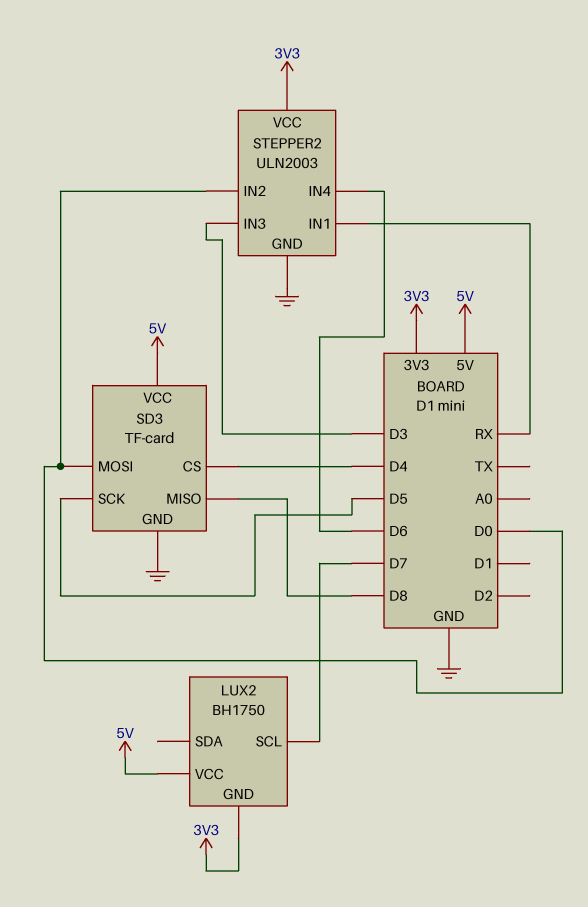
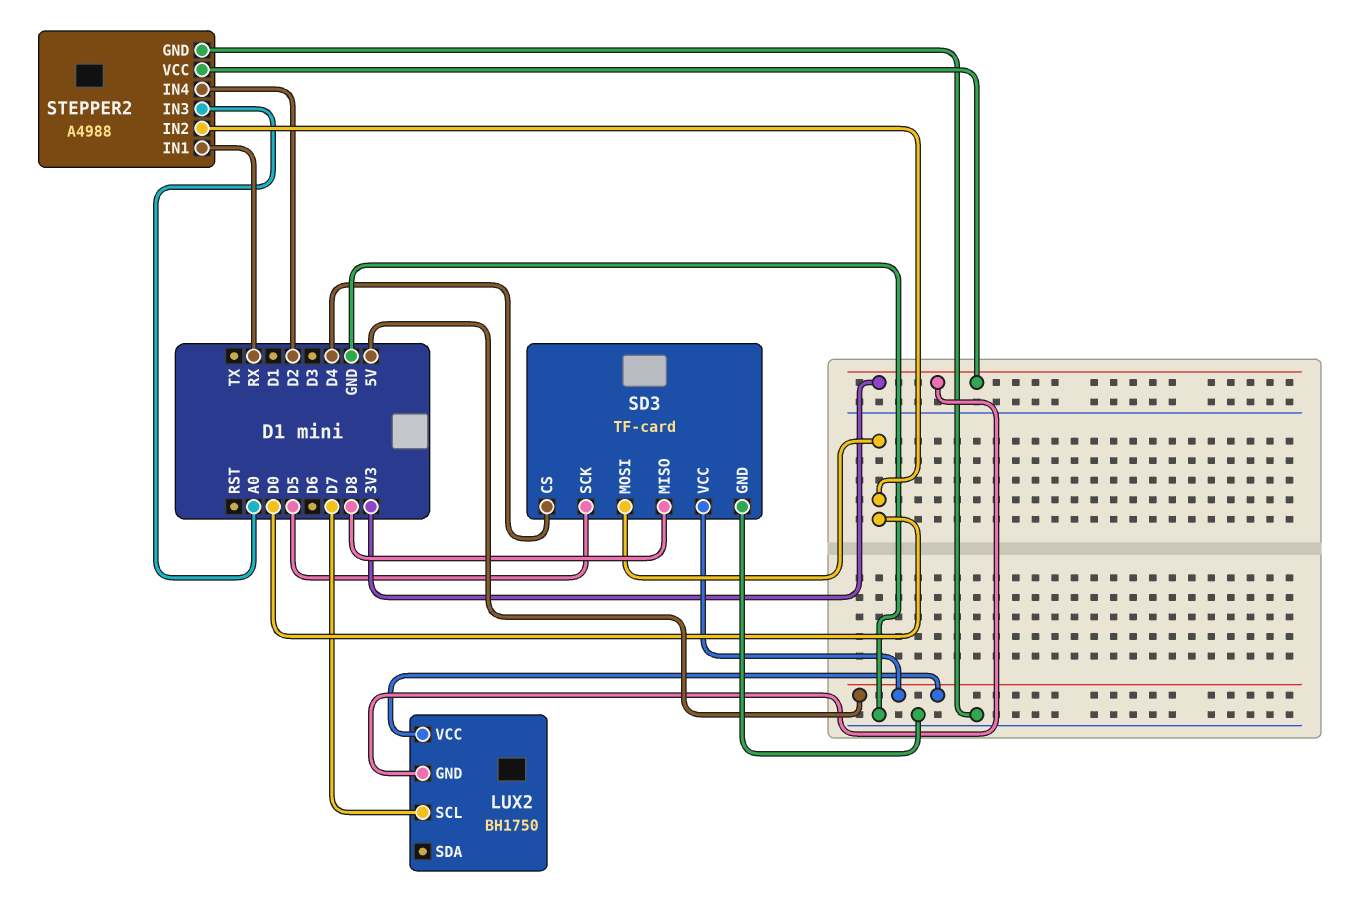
STEPPER2: ULN2003 -> A4988
STEPPER2 pin IN3: D3 -> A0
STEPPER2 pin IN4: D6 -> D2

